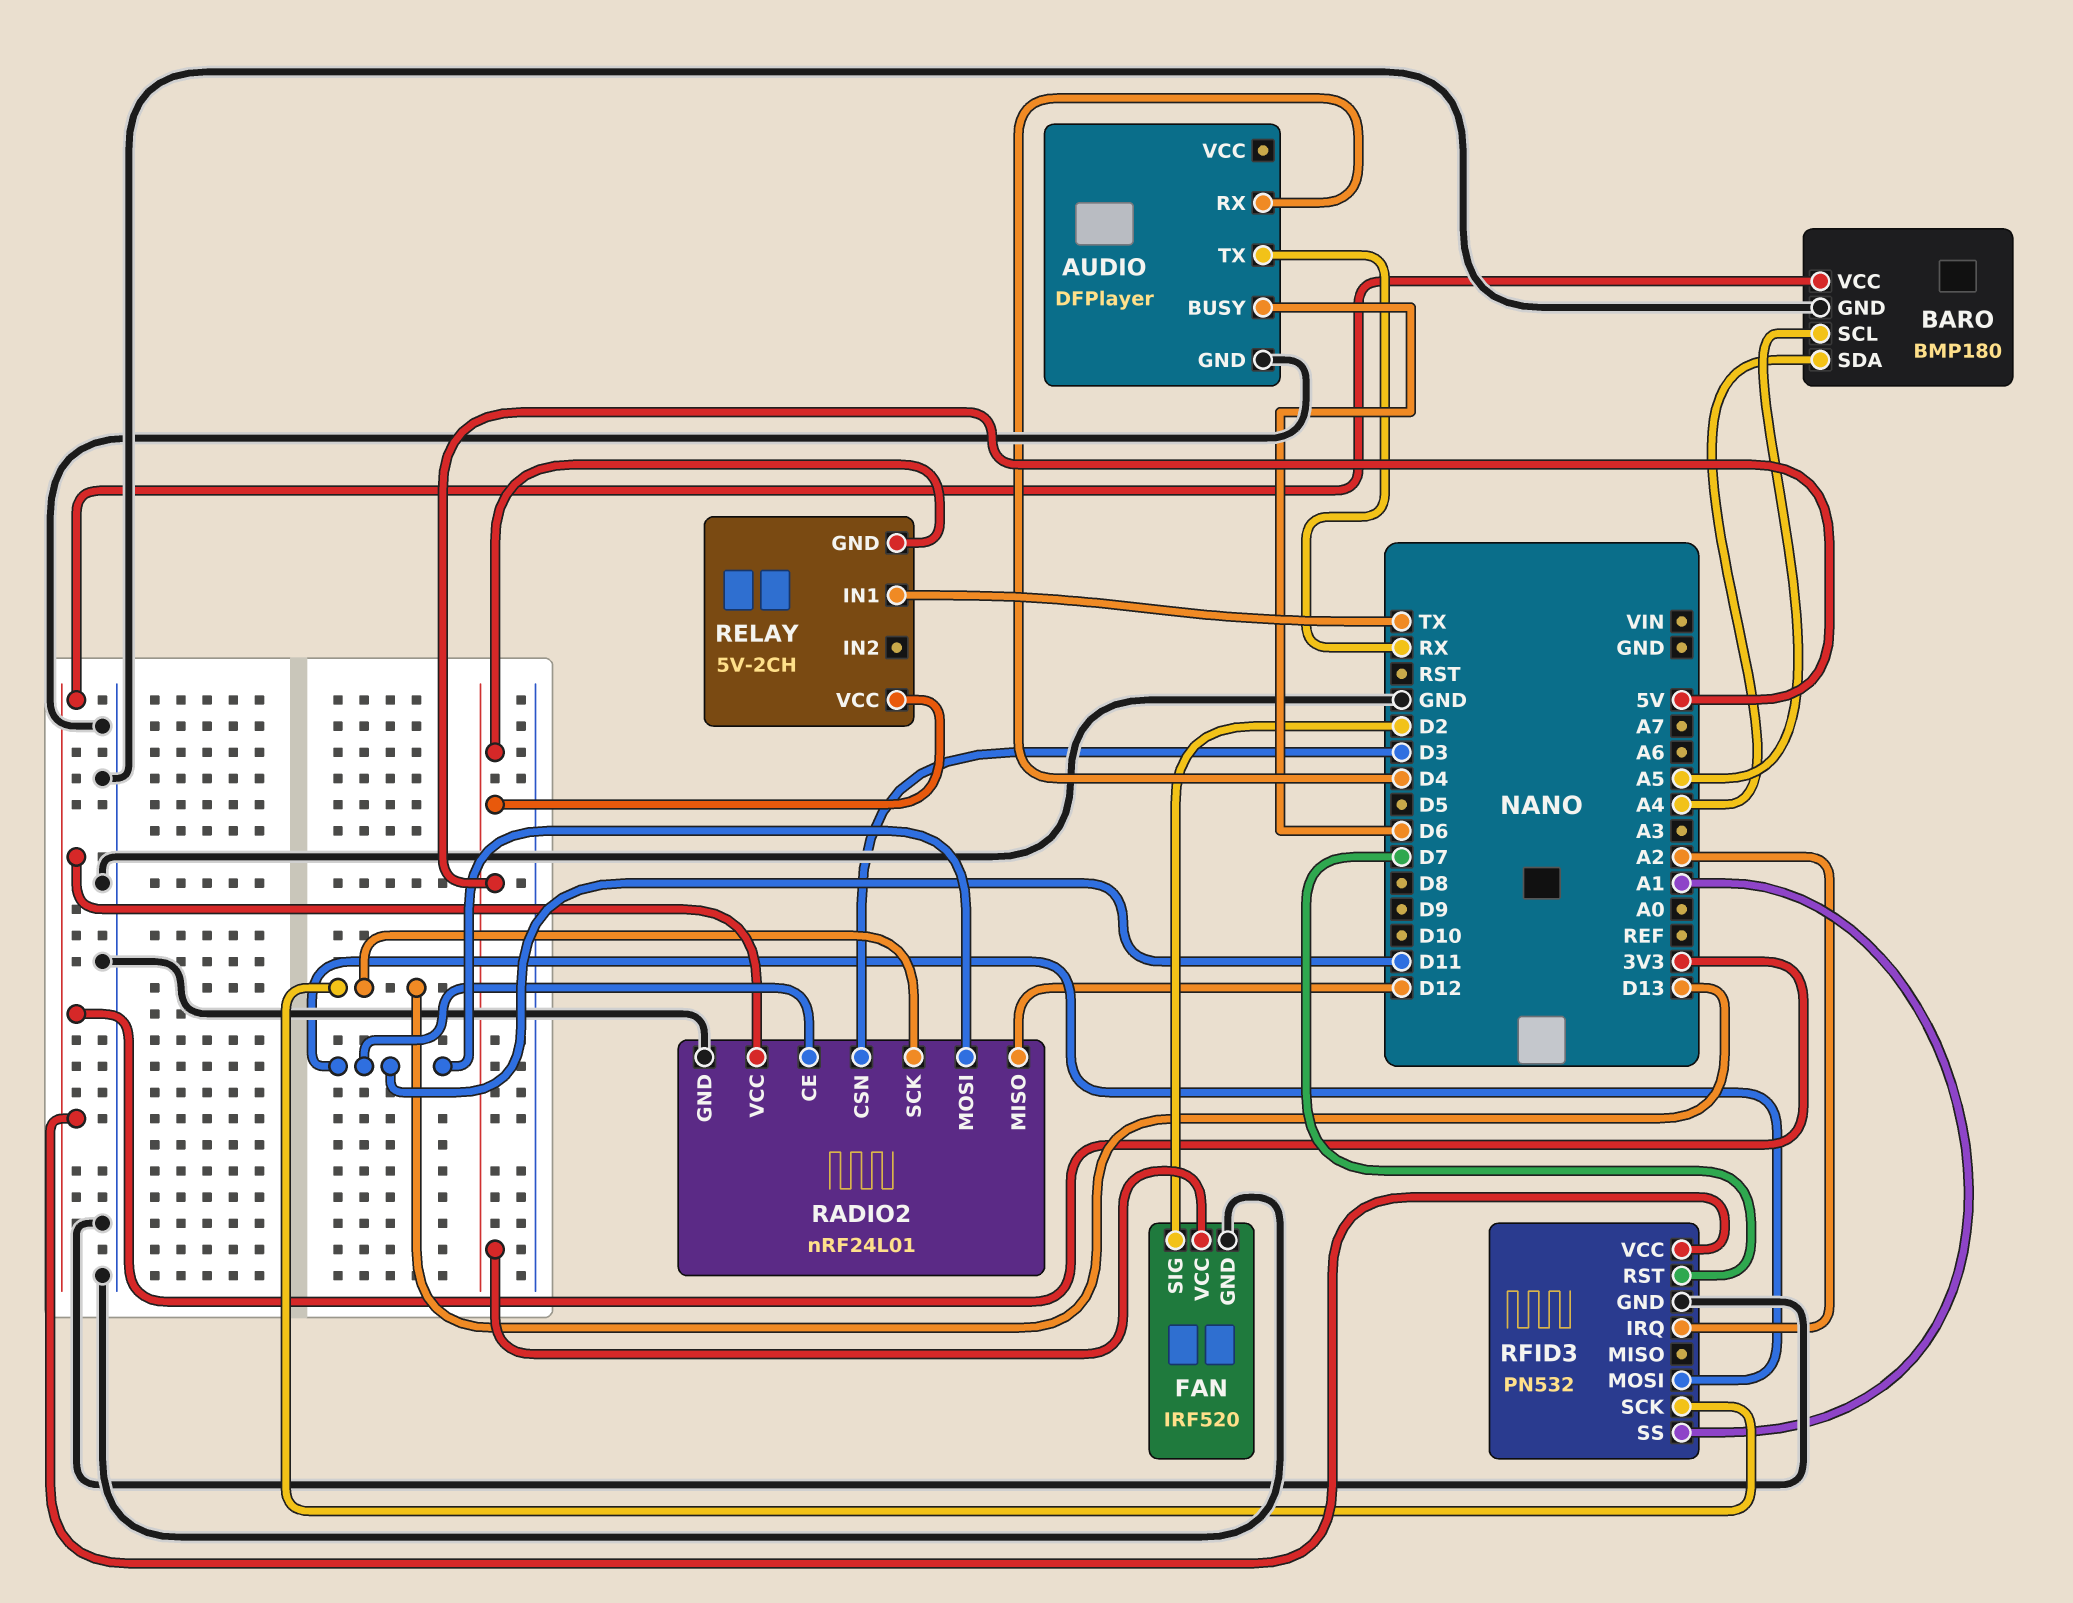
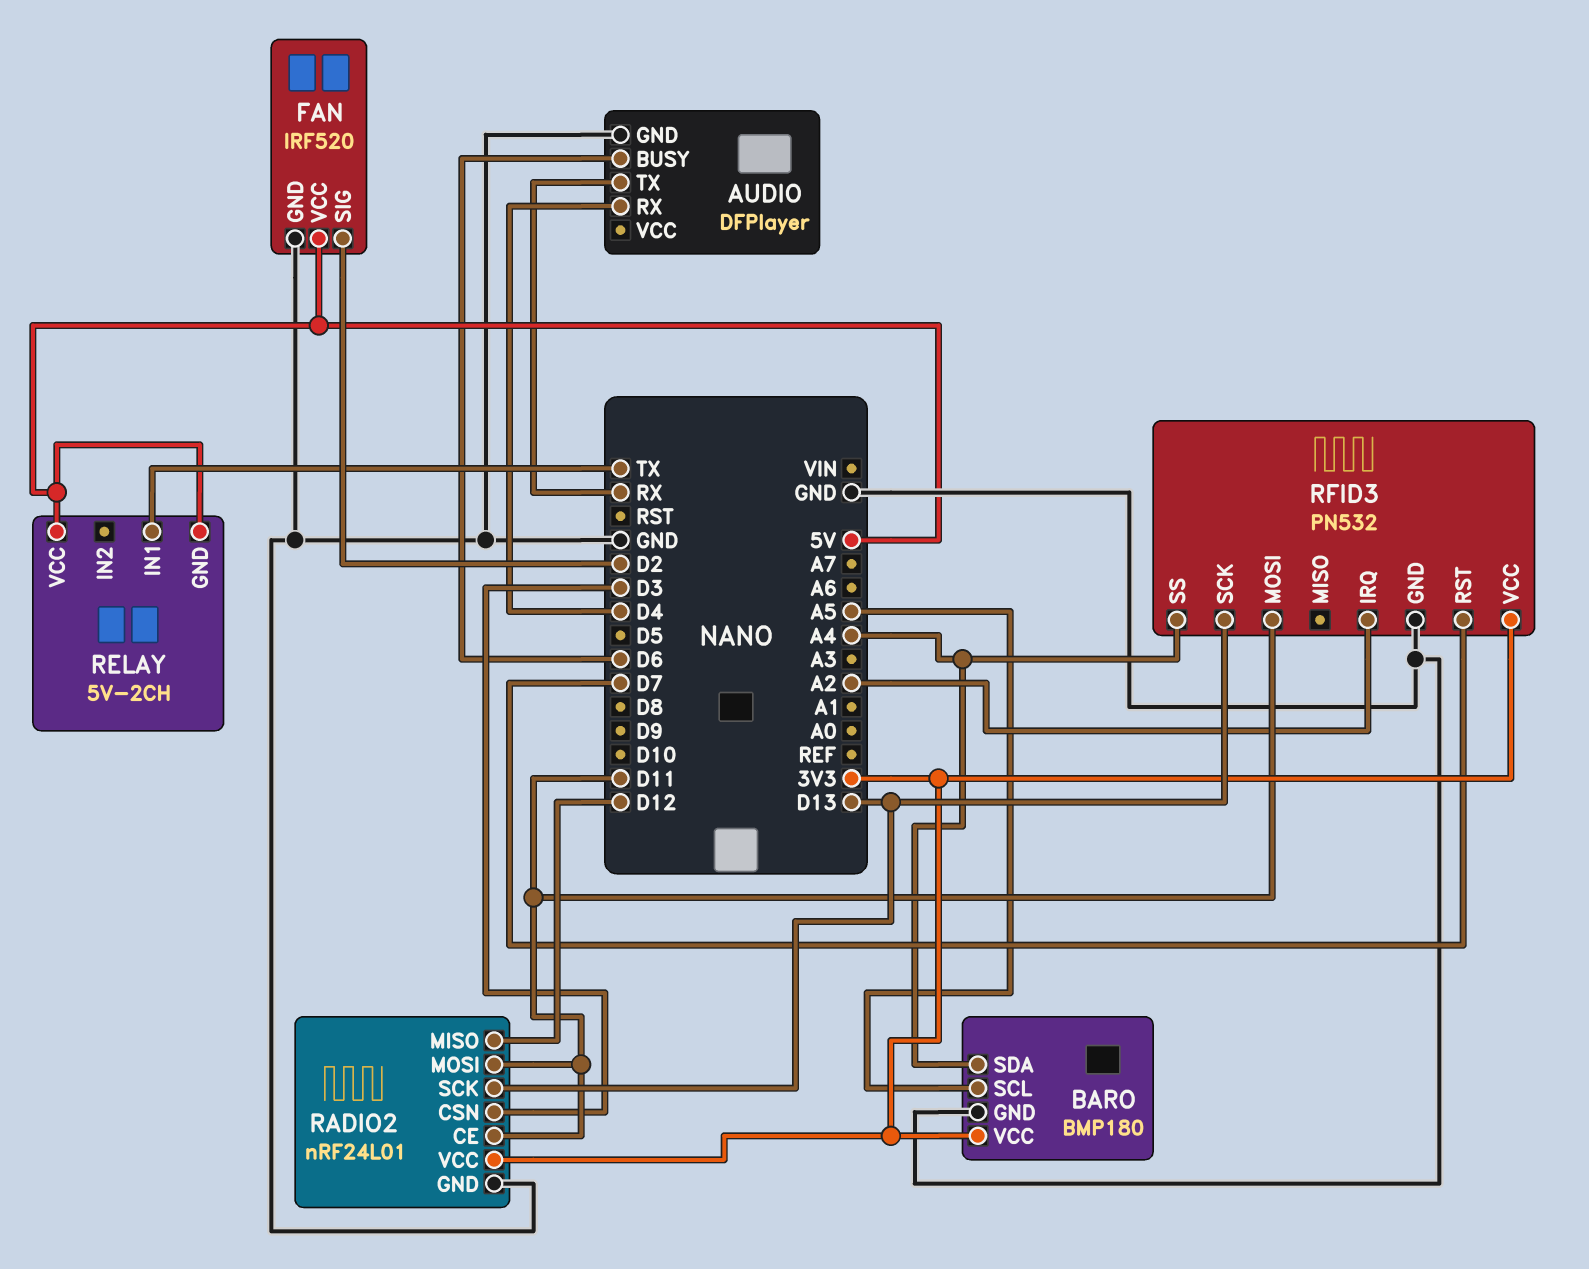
RFID3 pin SS: A1 -> A4

